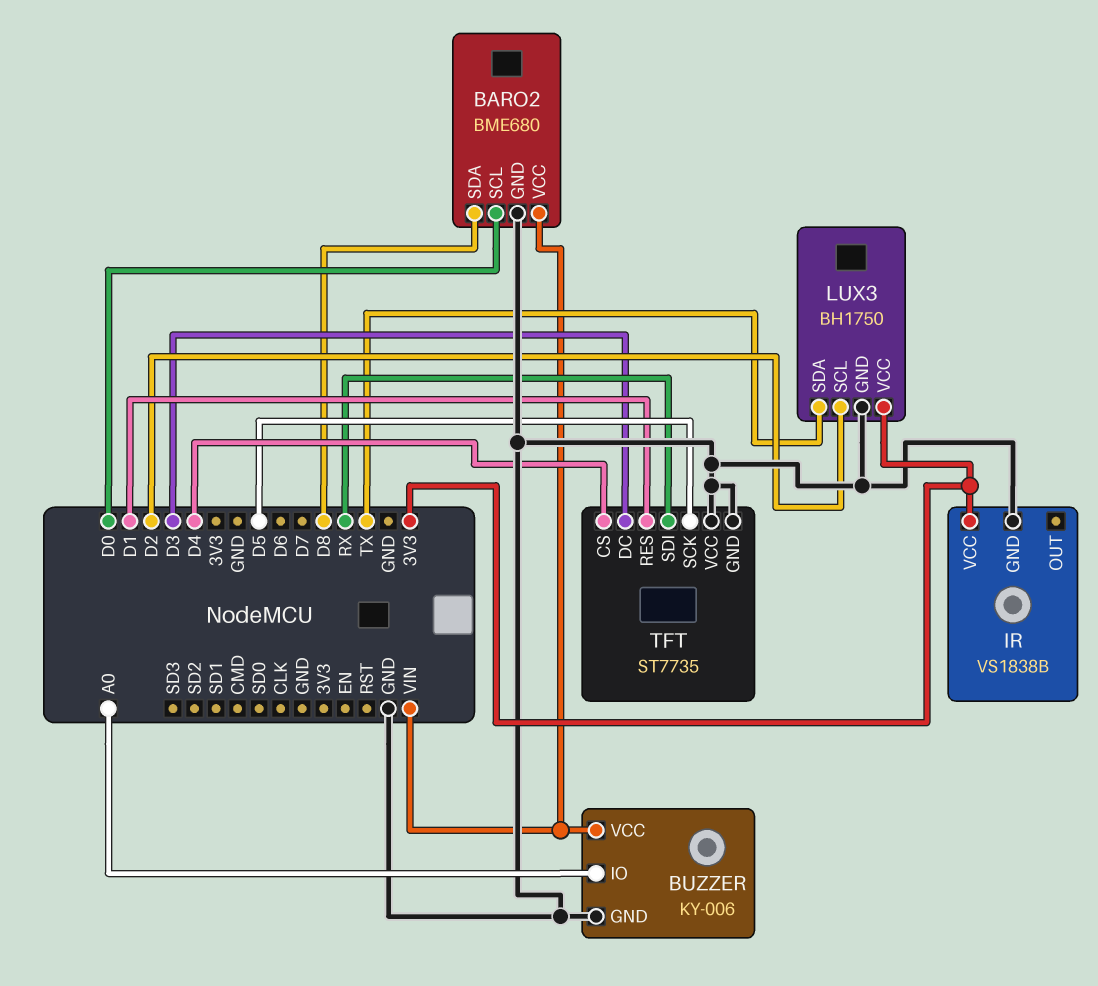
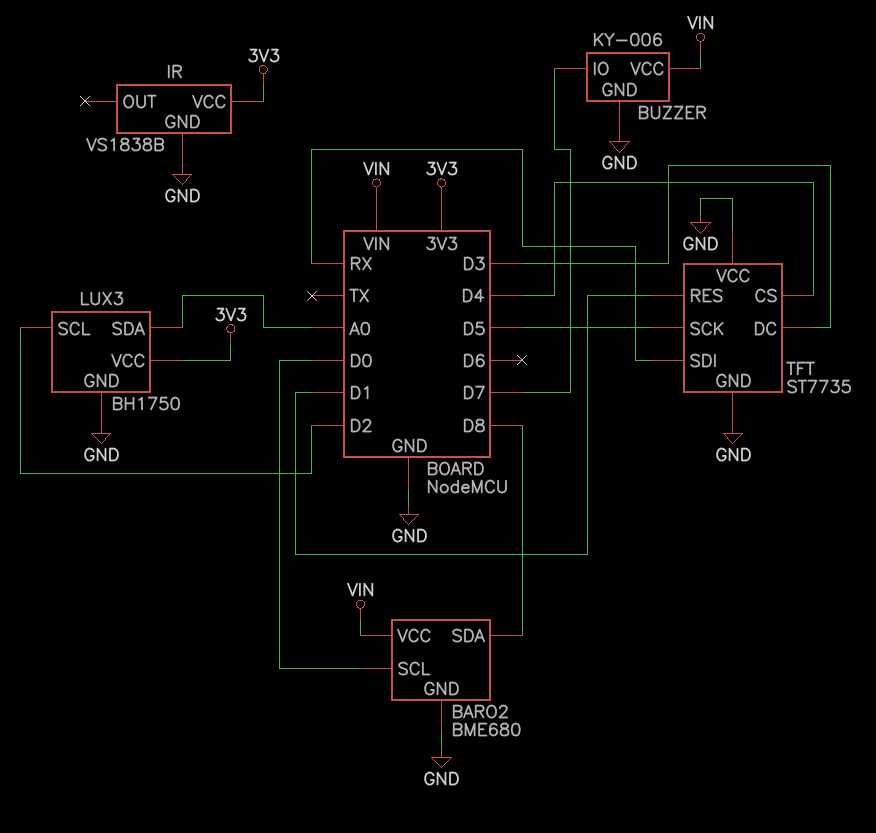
BUZZER pin IO: A0 -> D7
LUX3 pin SDA: TX -> A0

